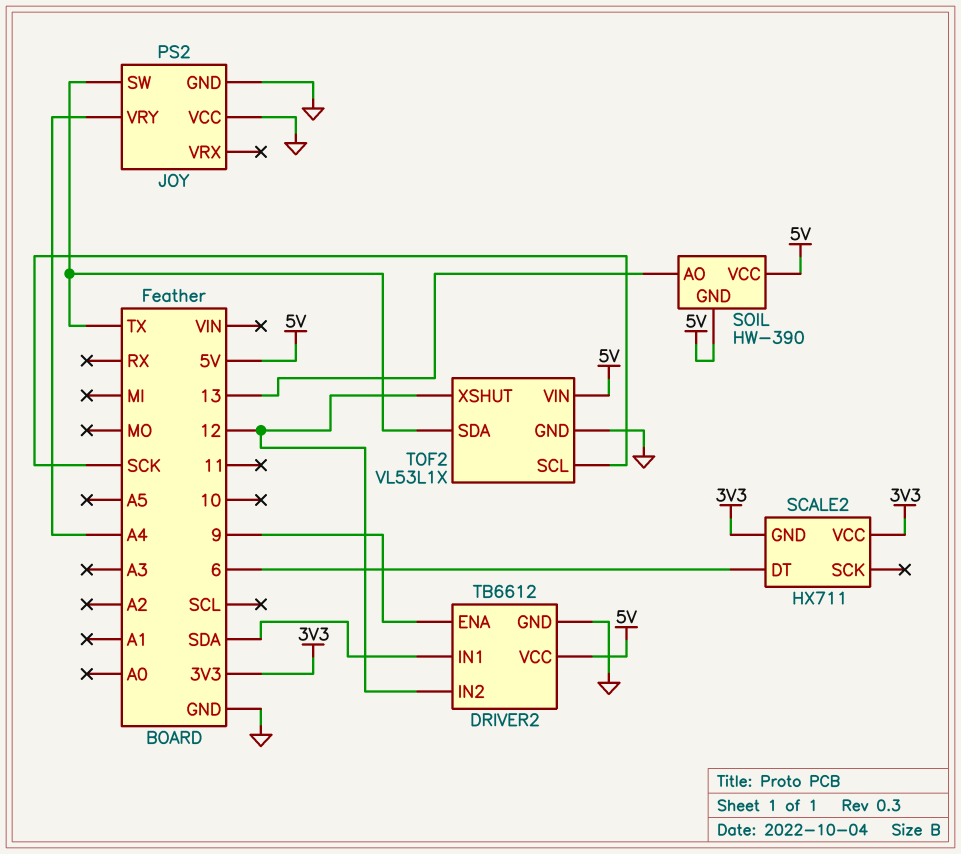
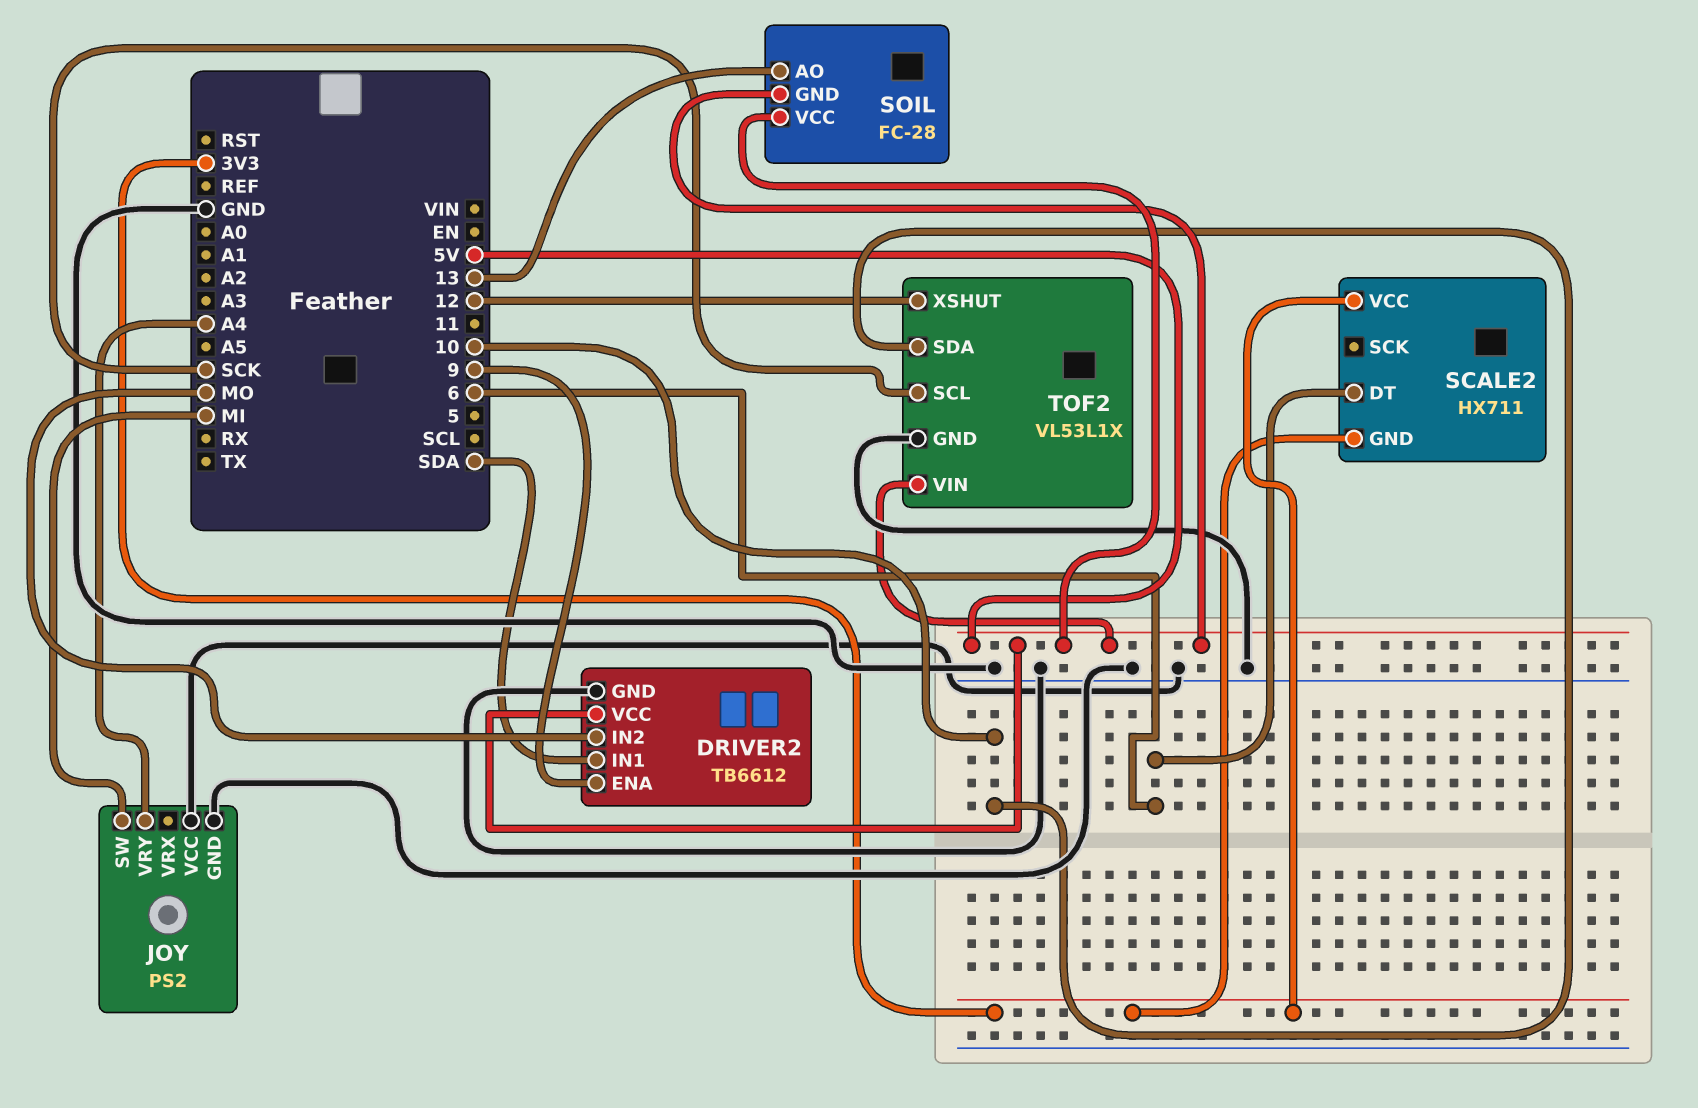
DRIVER2 pin IN2: 12 -> MO
JOY pin SW: TX -> MI
SOIL: HW-390 -> FC-28
TOF2 pin SDA: TX -> 10

